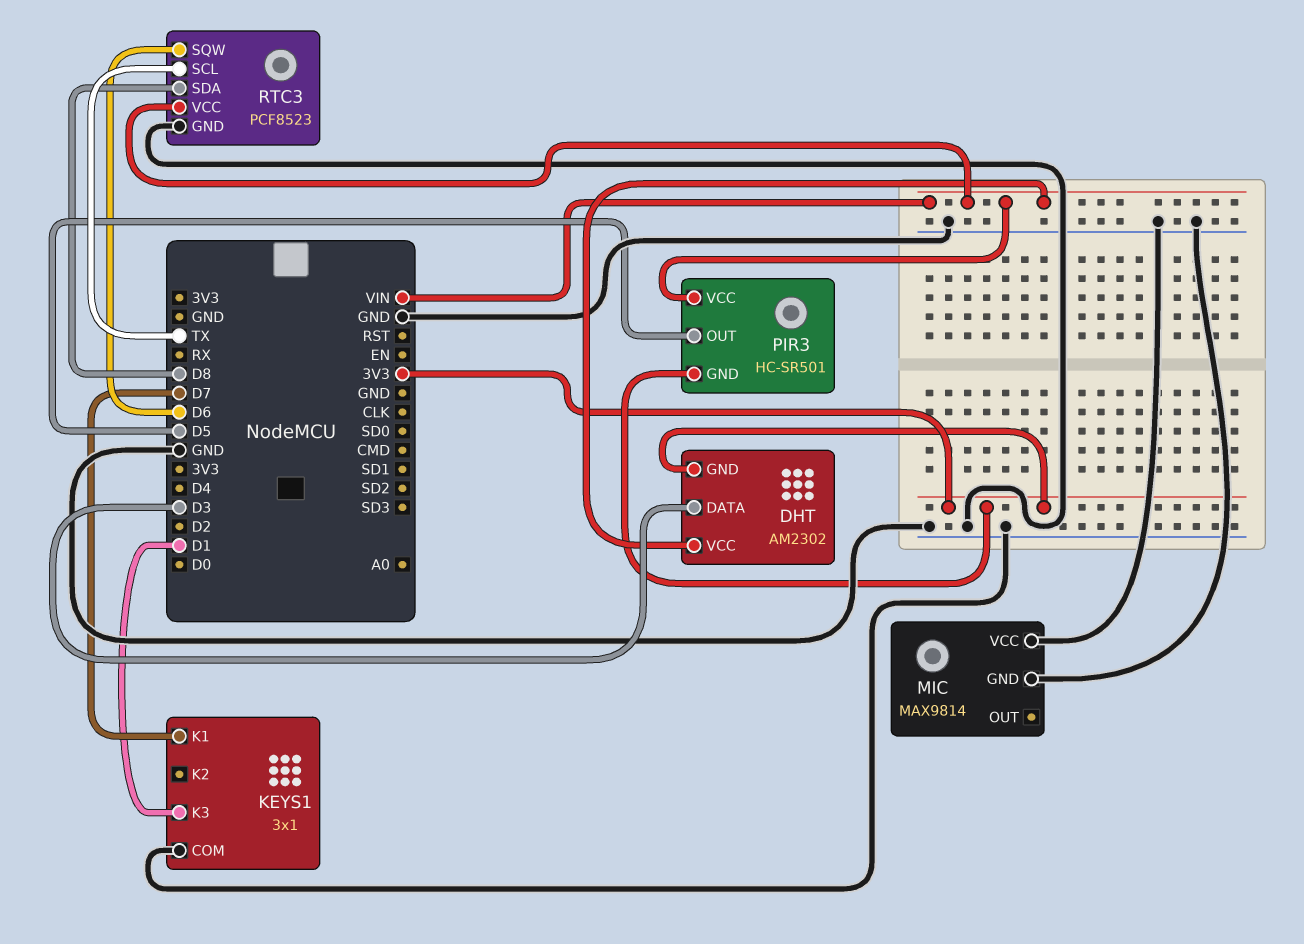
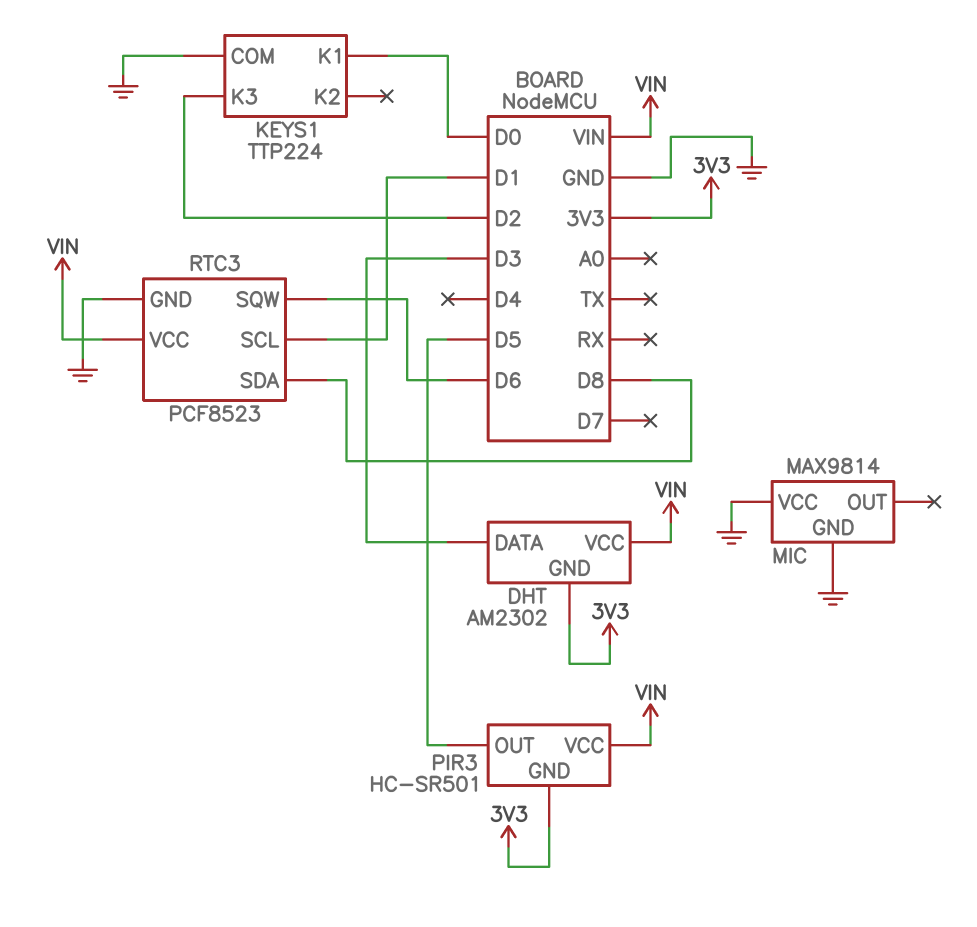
KEYS1: 3x1 -> TTP224
KEYS1 pin K1: D7 -> D0
KEYS1 pin K3: D1 -> D2
RTC3 pin SCL: TX -> D1

